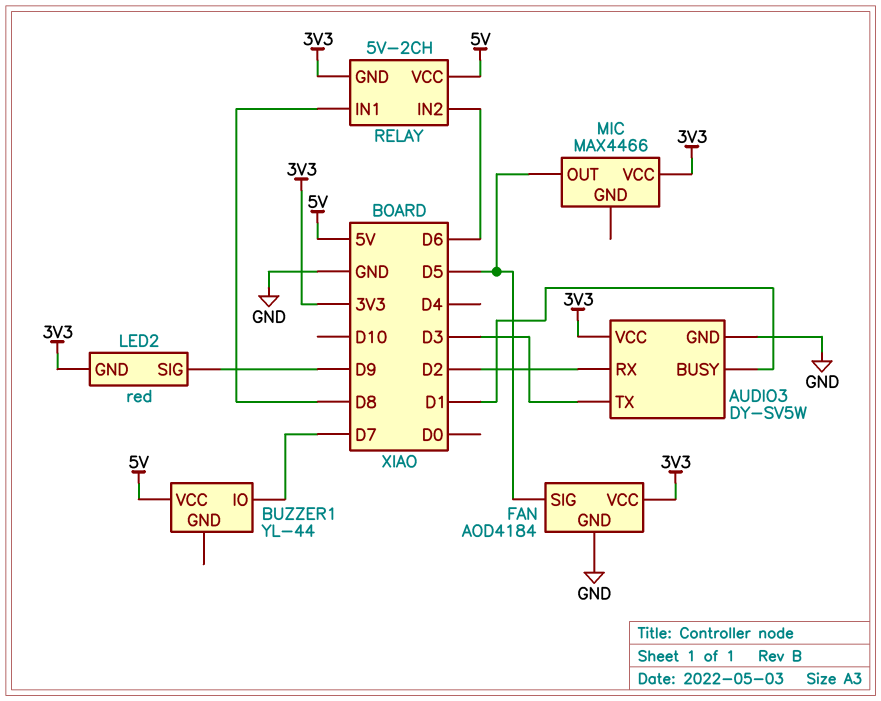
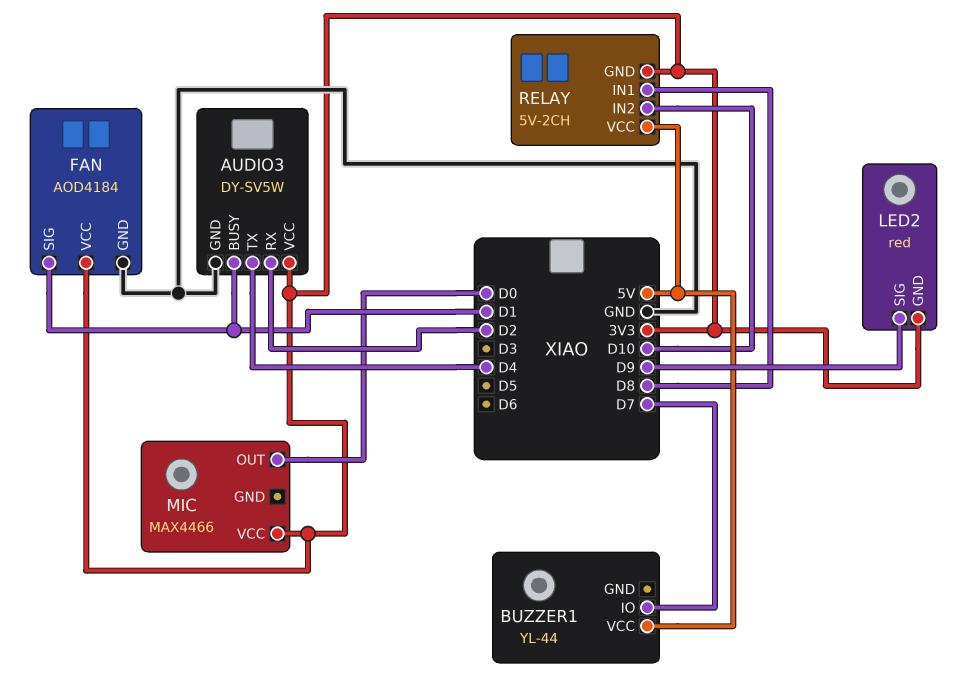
AUDIO3 pin TX: D3 -> D4
FAN pin SIG: D5 -> D1
MIC pin OUT: D5 -> D0
RELAY pin IN2: D6 -> D10

